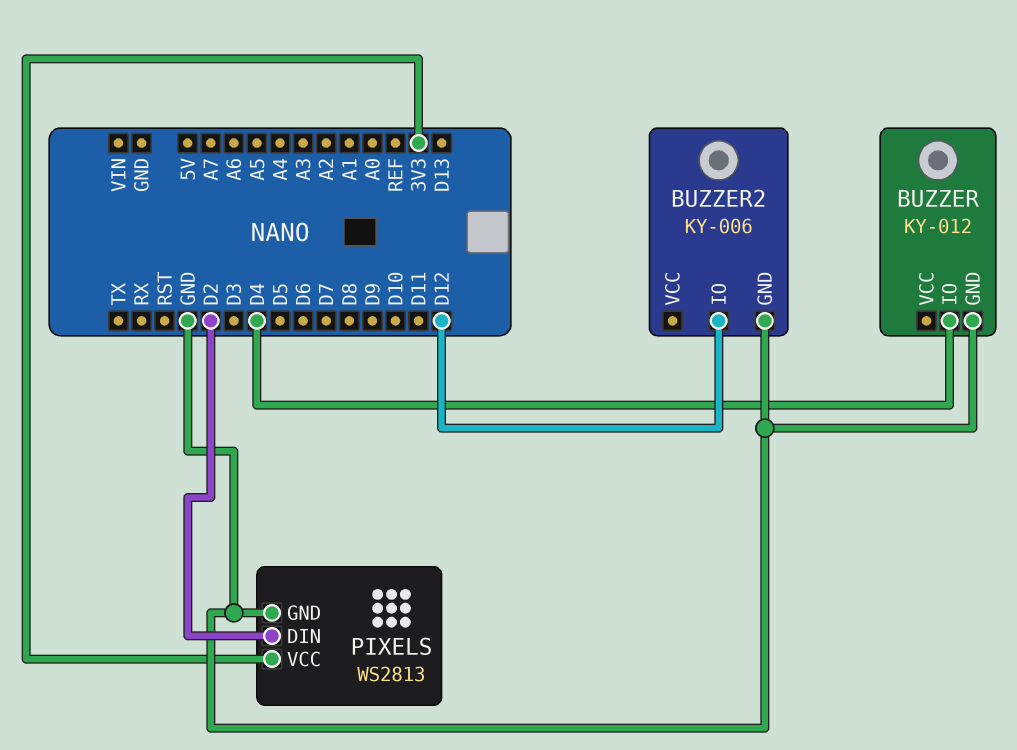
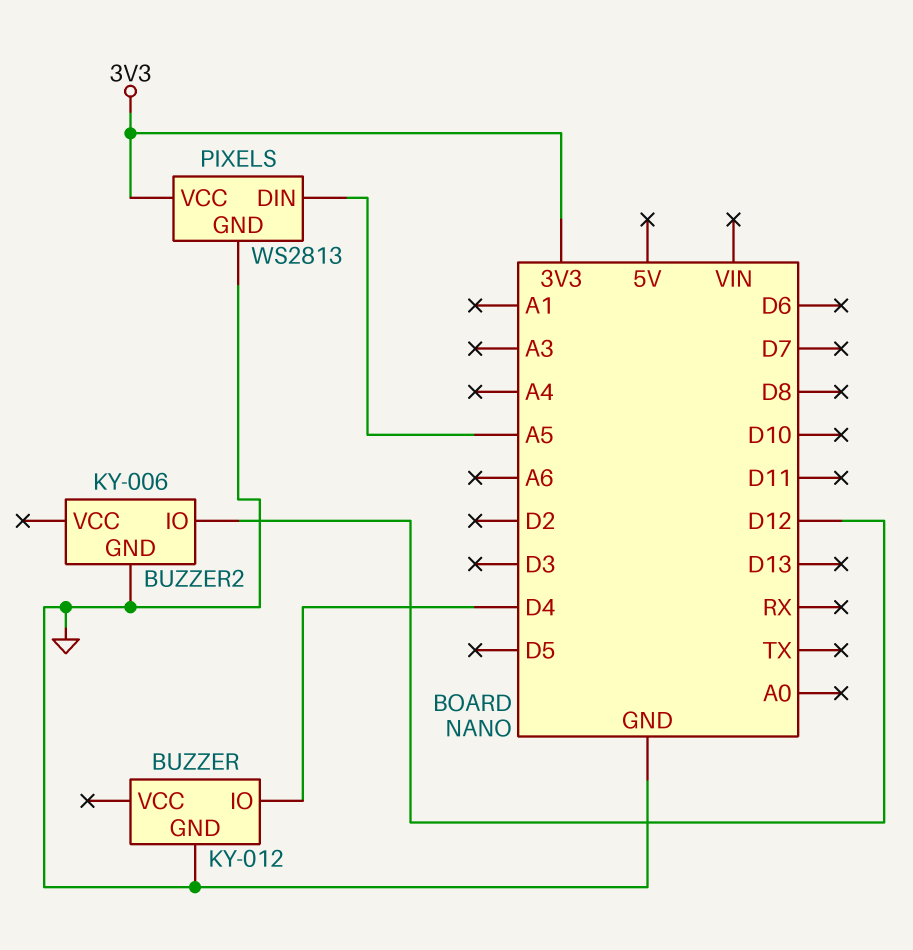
PIXELS pin DIN: D2 -> A5

